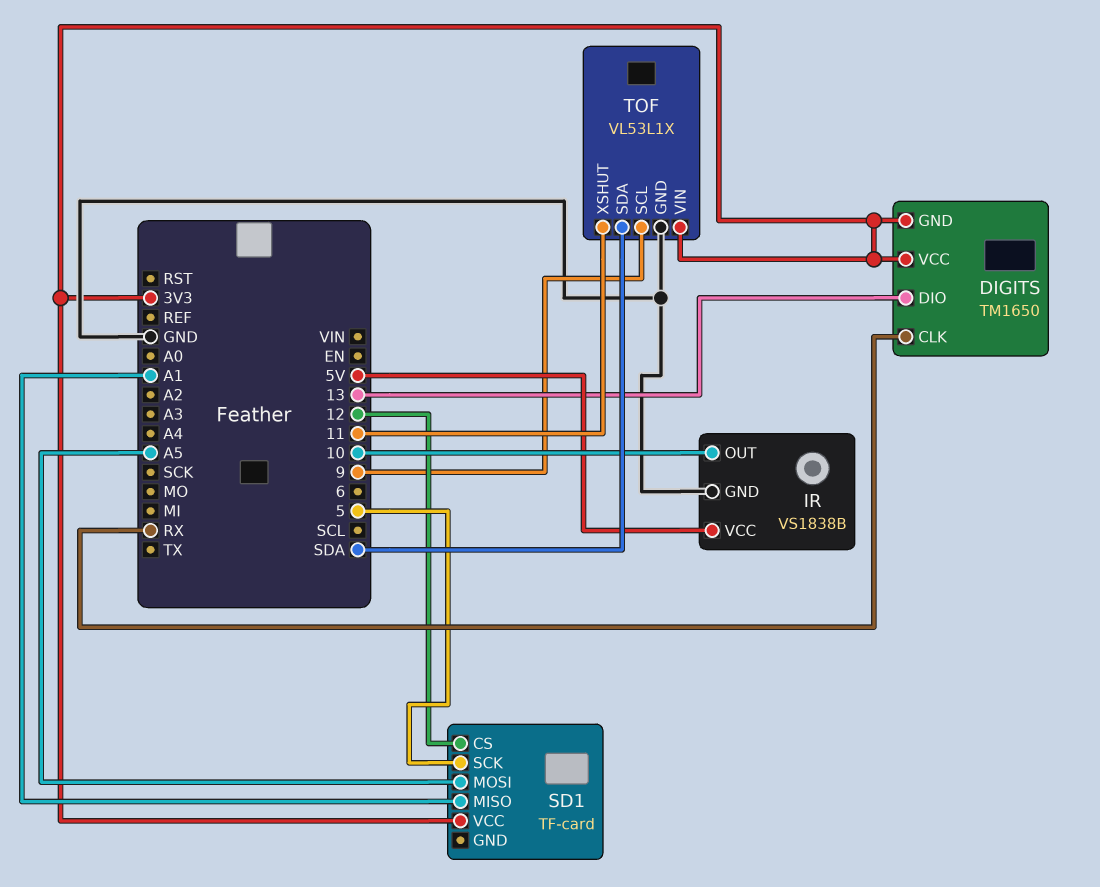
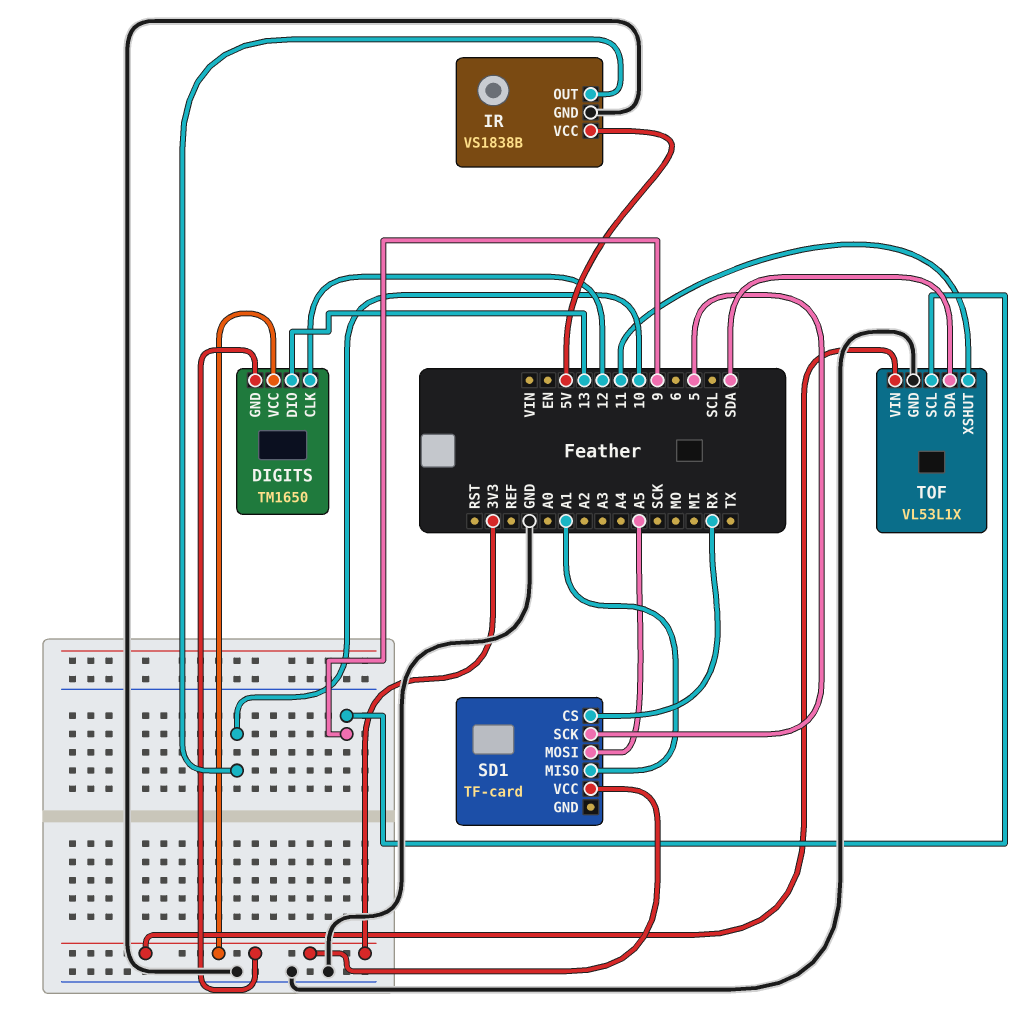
DIGITS pin CLK: RX -> 12
SD1 pin CS: 12 -> RX

